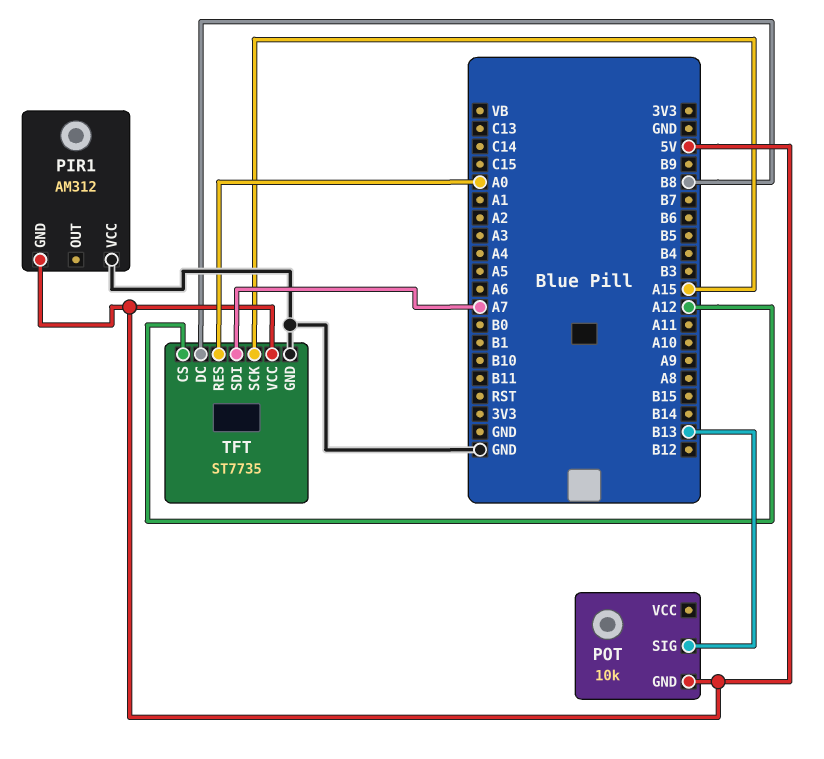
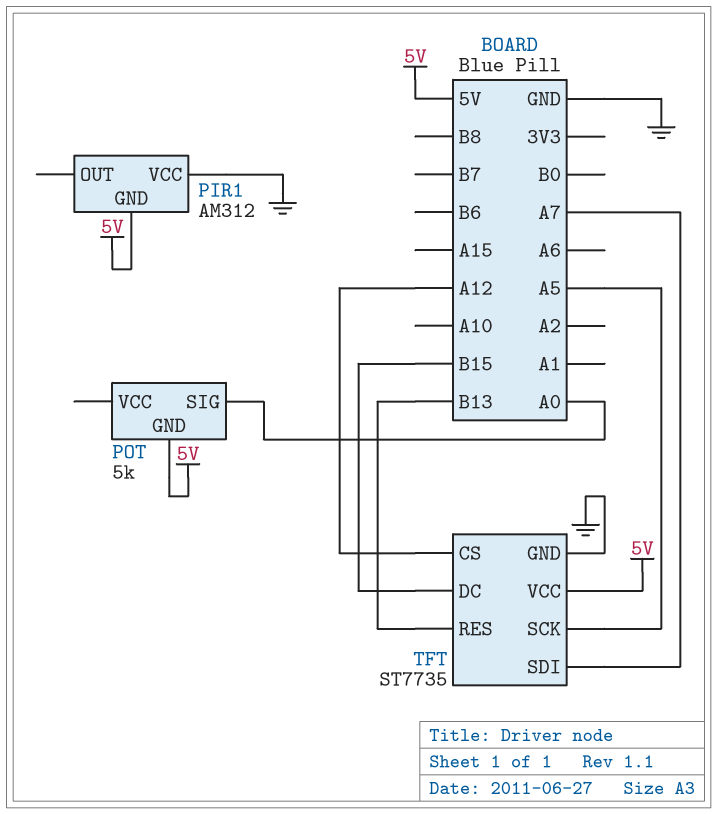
POT: 10k -> 5k
POT pin SIG: B13 -> A0
TFT pin DC: B8 -> B15
TFT pin RES: A0 -> B13
TFT pin SCK: A15 -> A5

